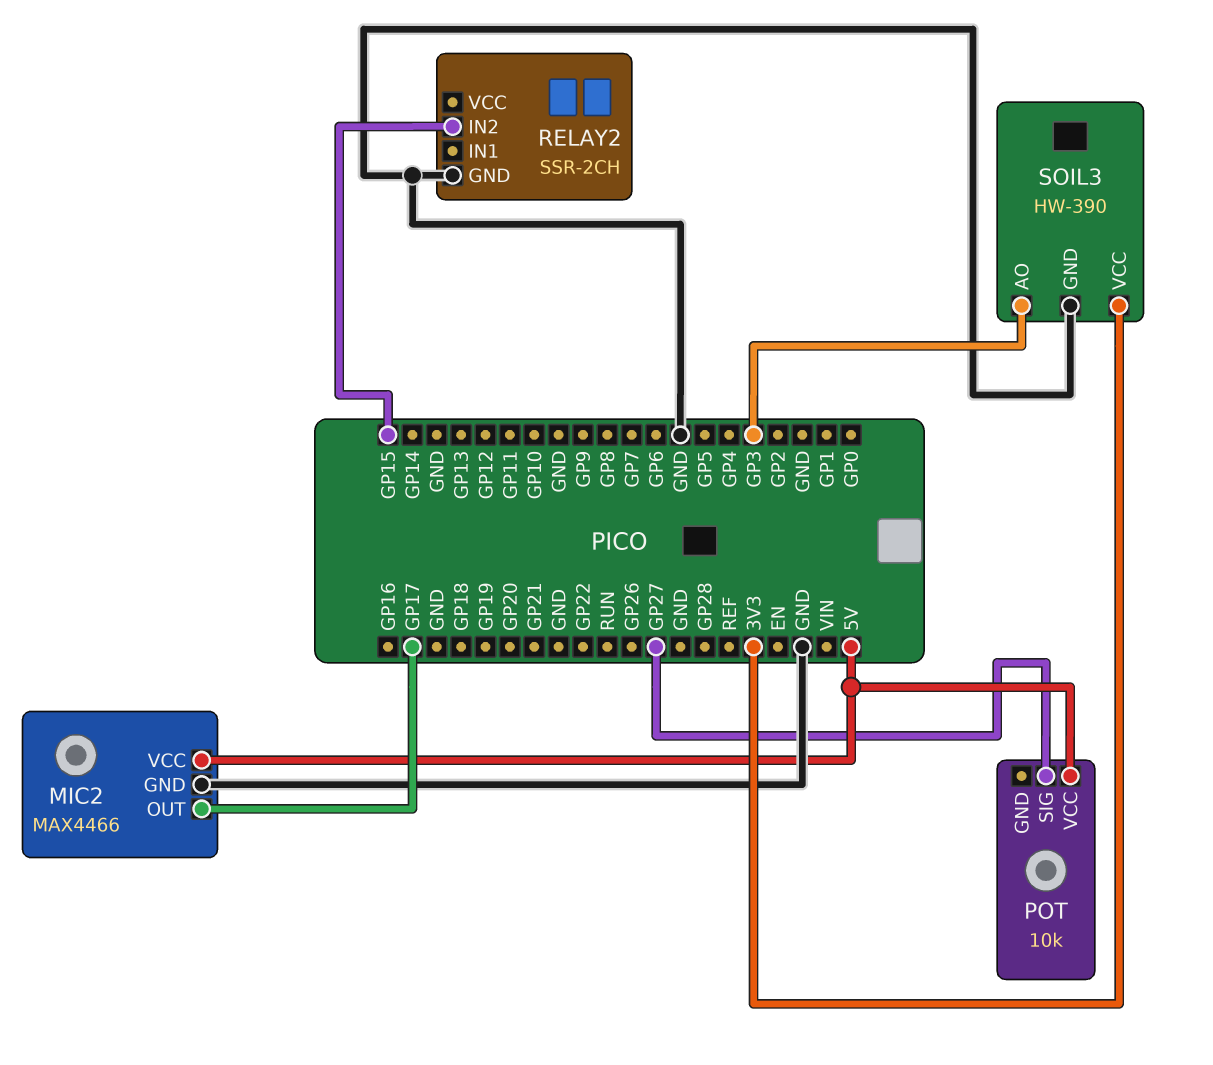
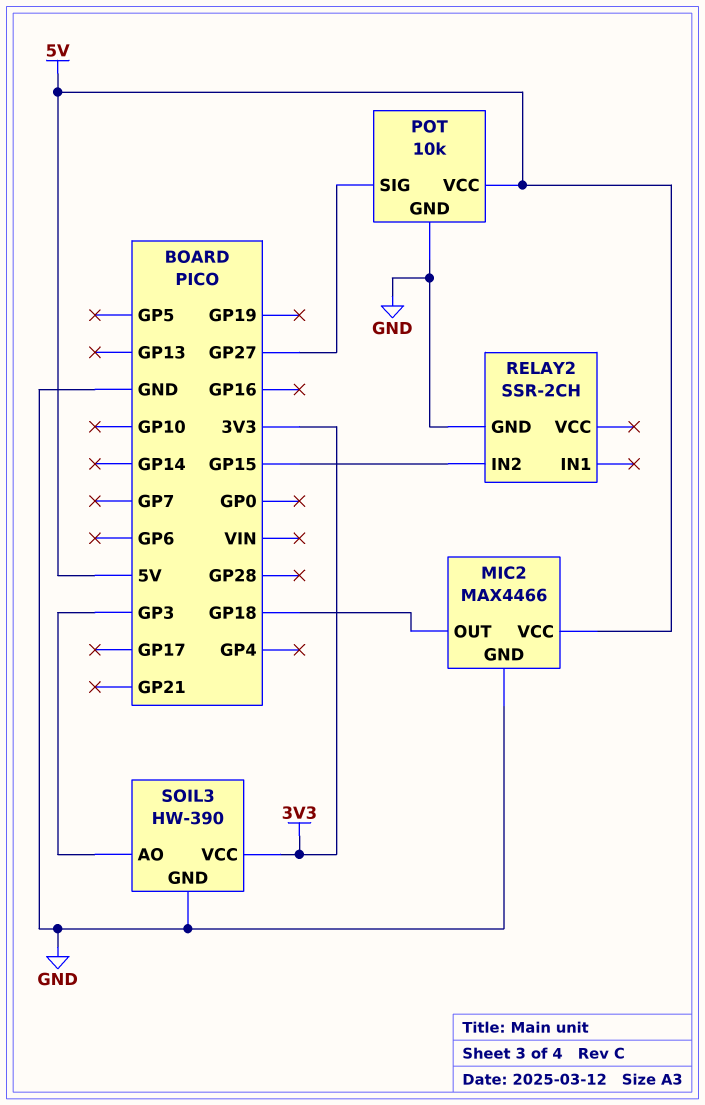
MIC2 pin OUT: GP17 -> GP18
POT pin GND: none -> GND

